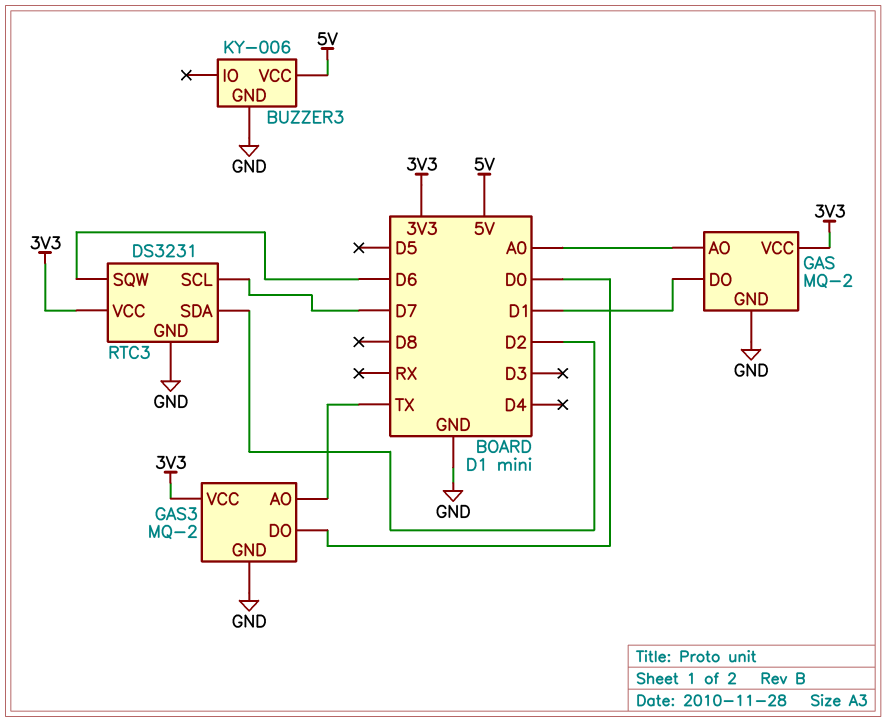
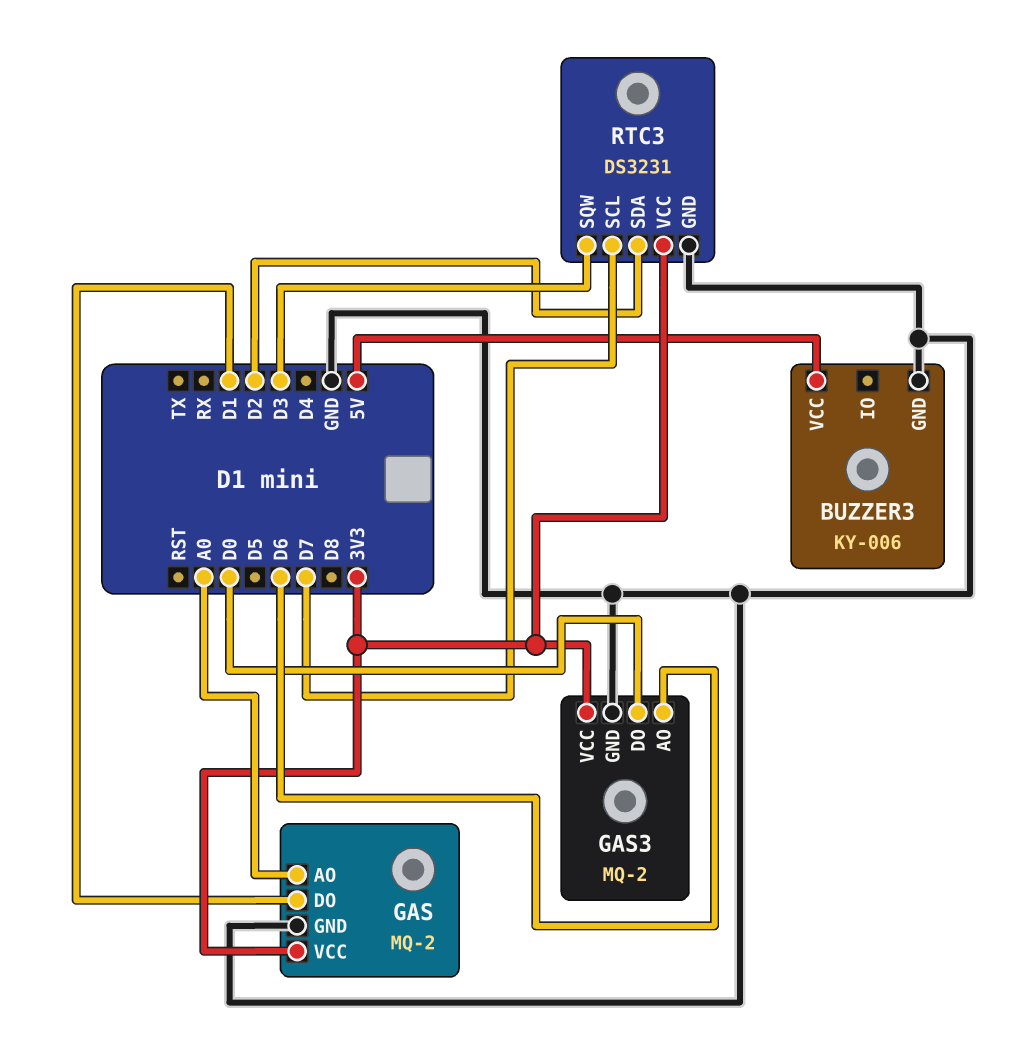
GAS3 pin AO: TX -> D6
RTC3 pin SQW: D6 -> D3

